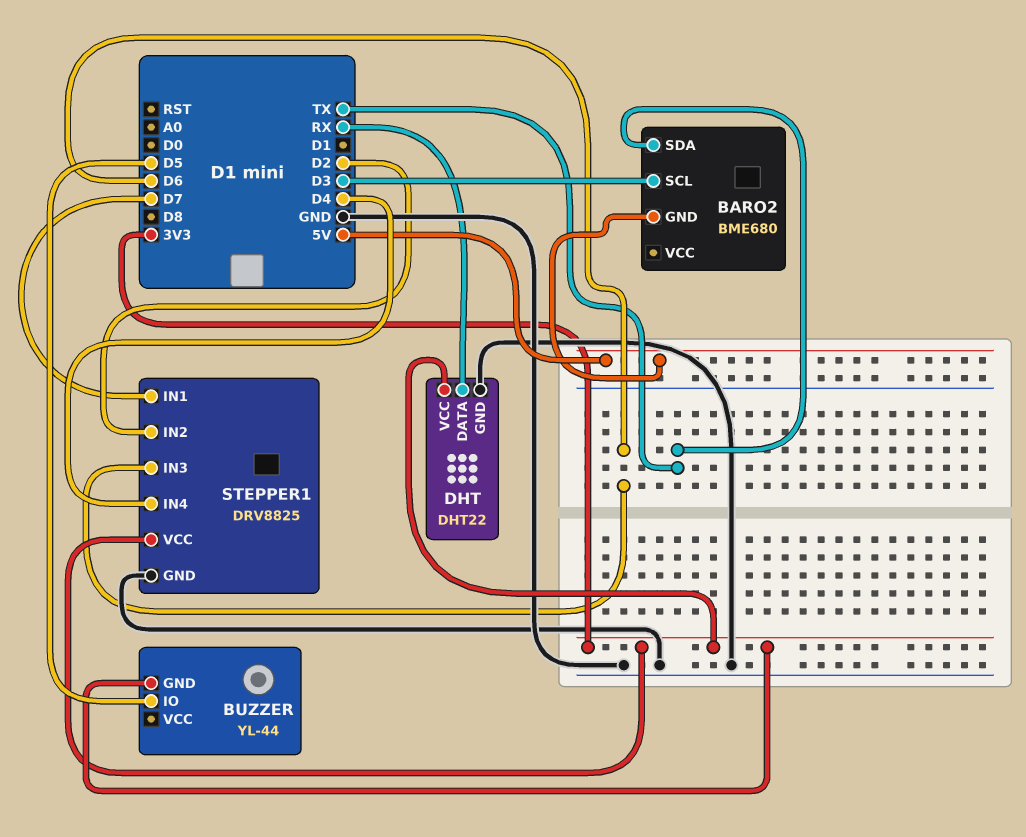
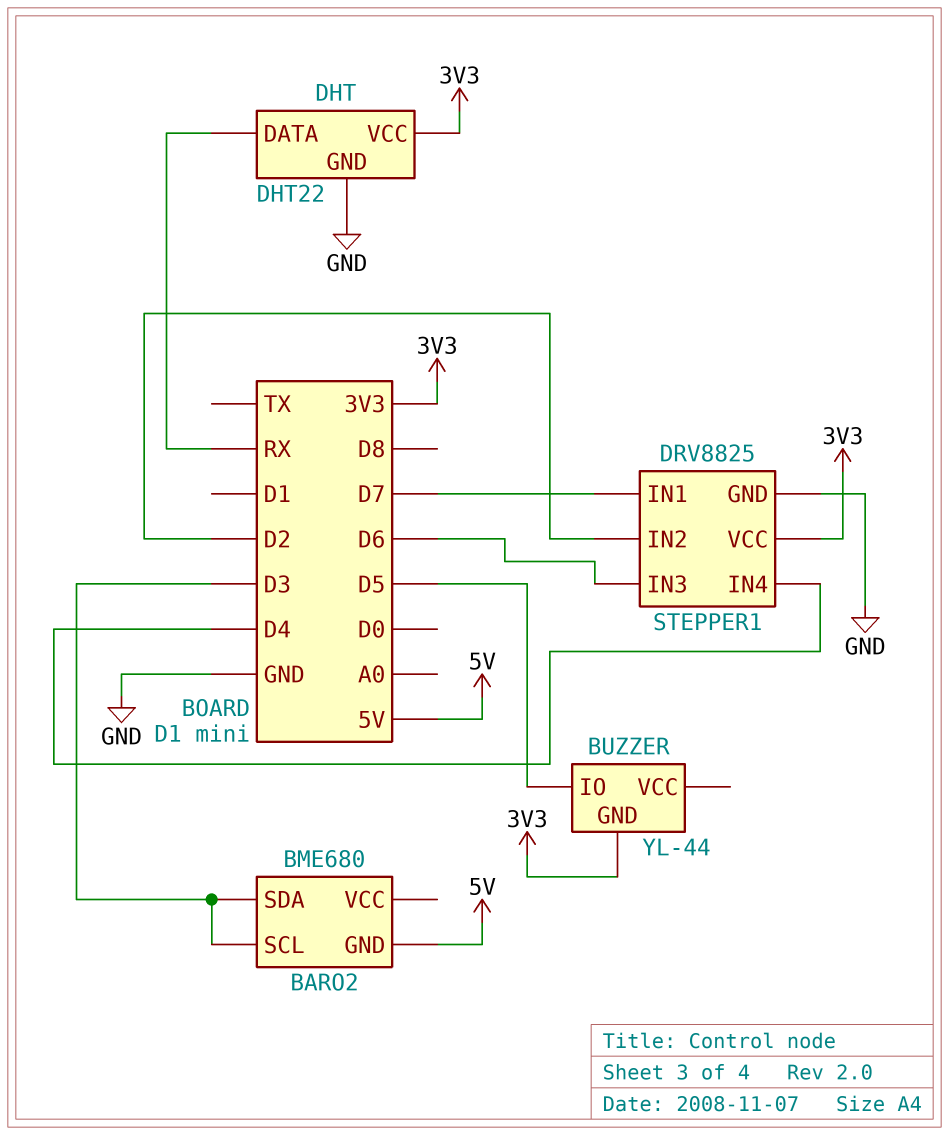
BARO2 pin SDA: TX -> D3

